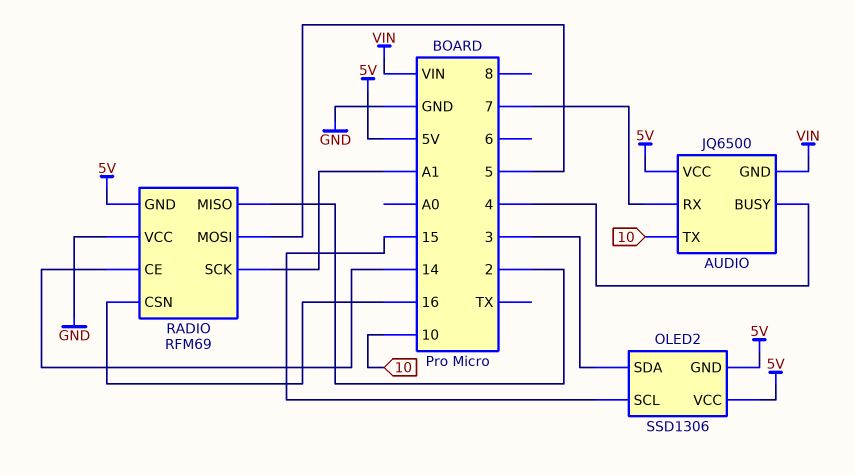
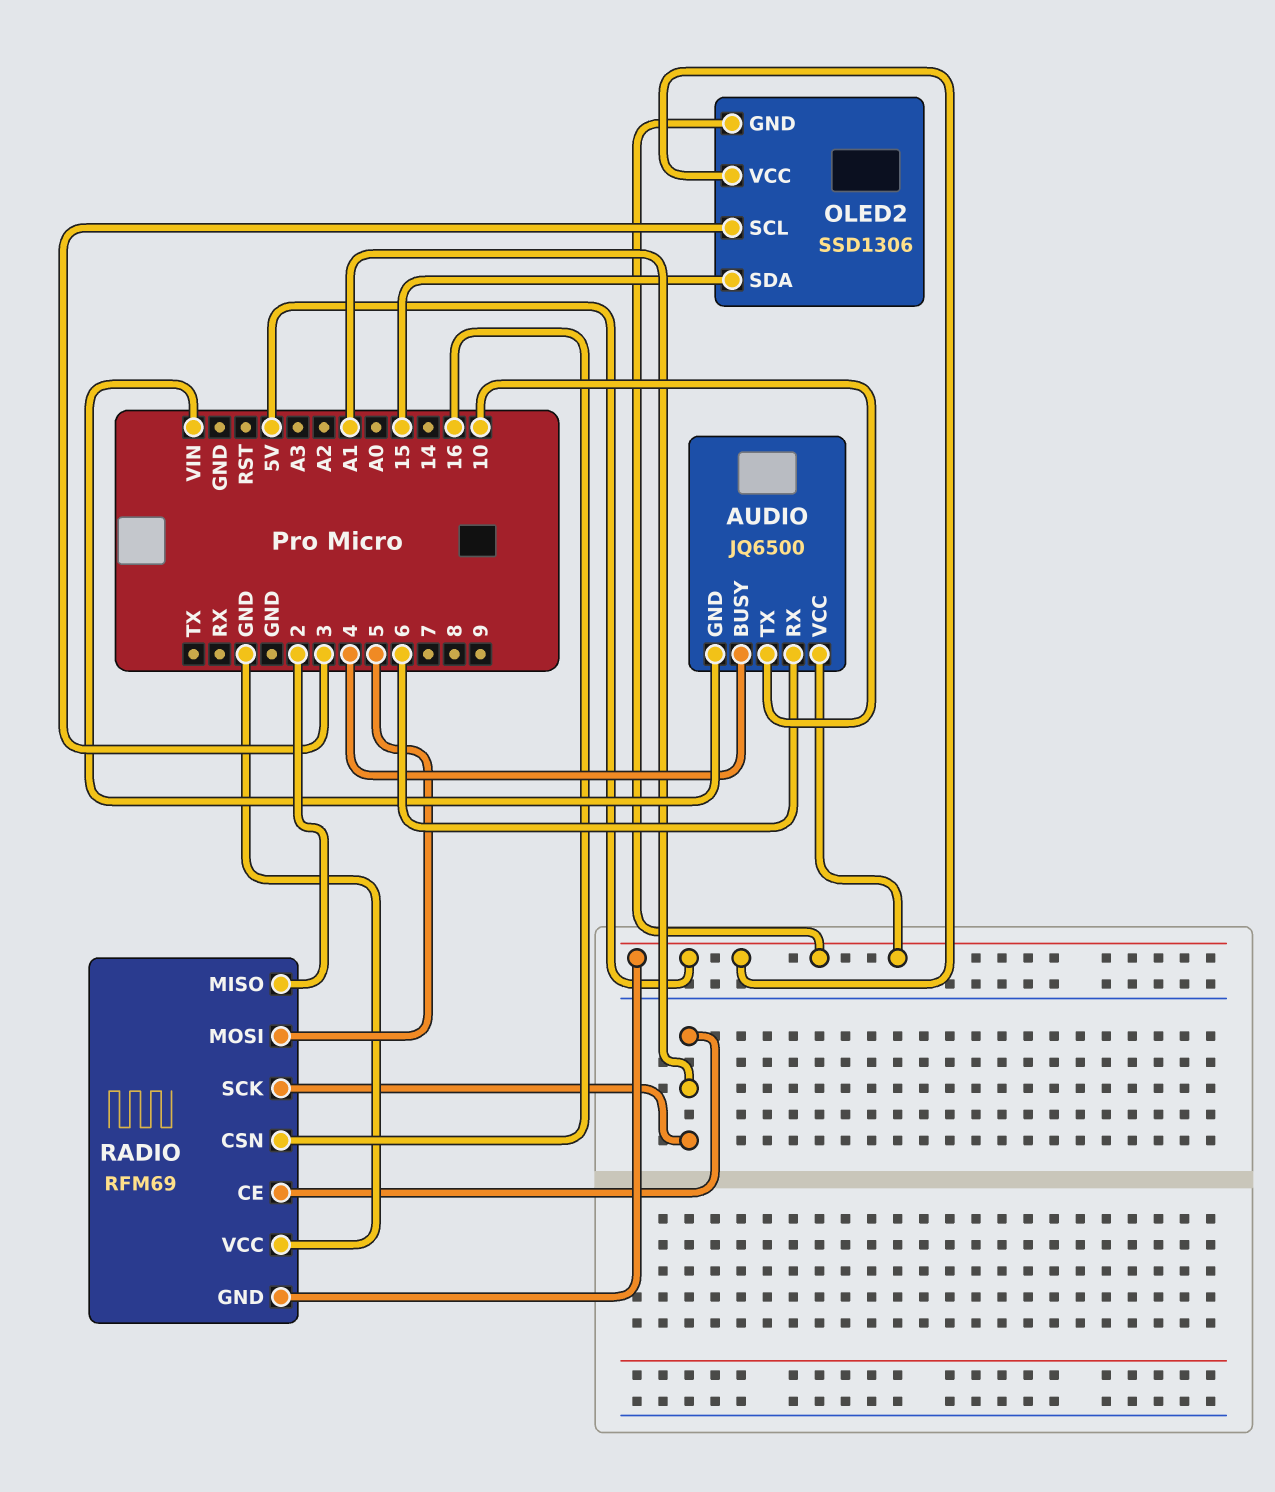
AUDIO pin RX: 7 -> 6
OLED2 pin SCL: 15 -> 3
OLED2 pin SDA: 3 -> 15
RADIO pin CE: 14 -> A1

